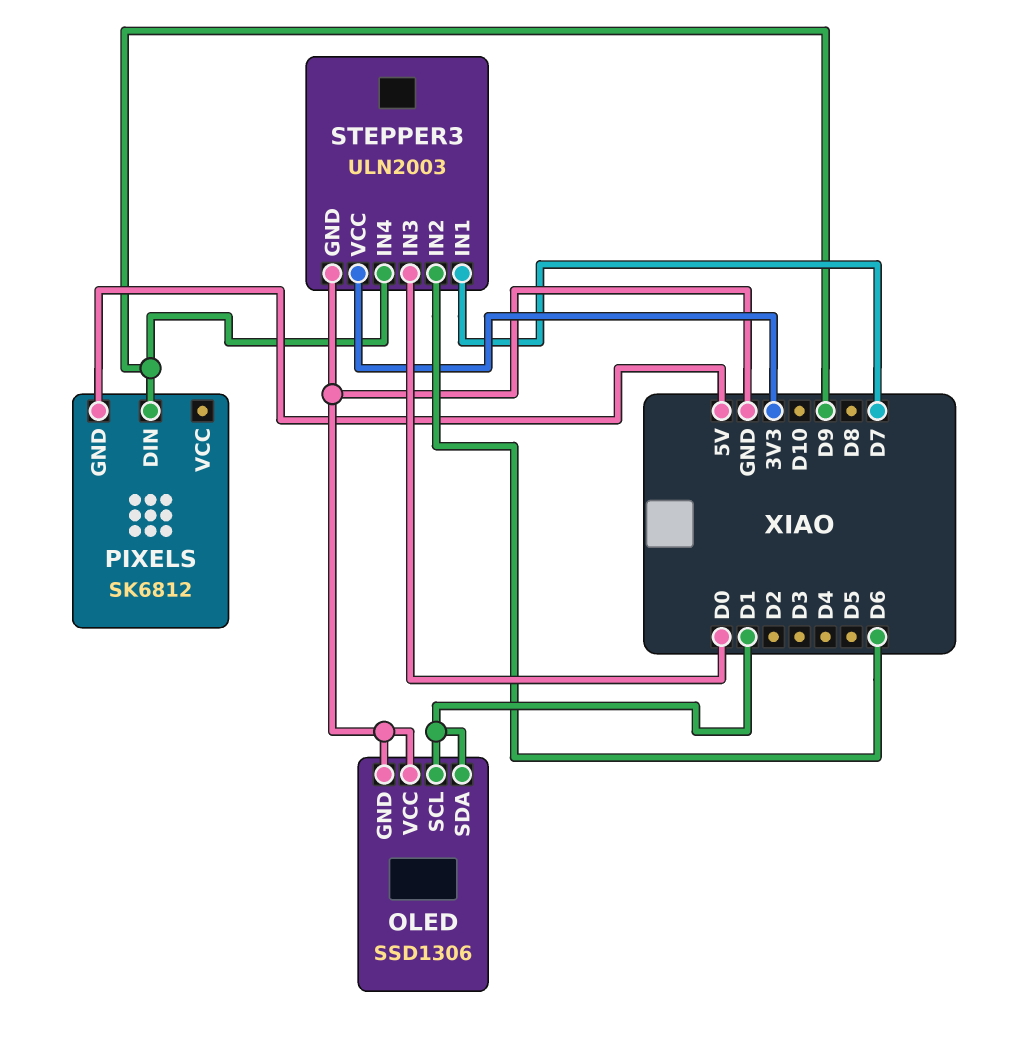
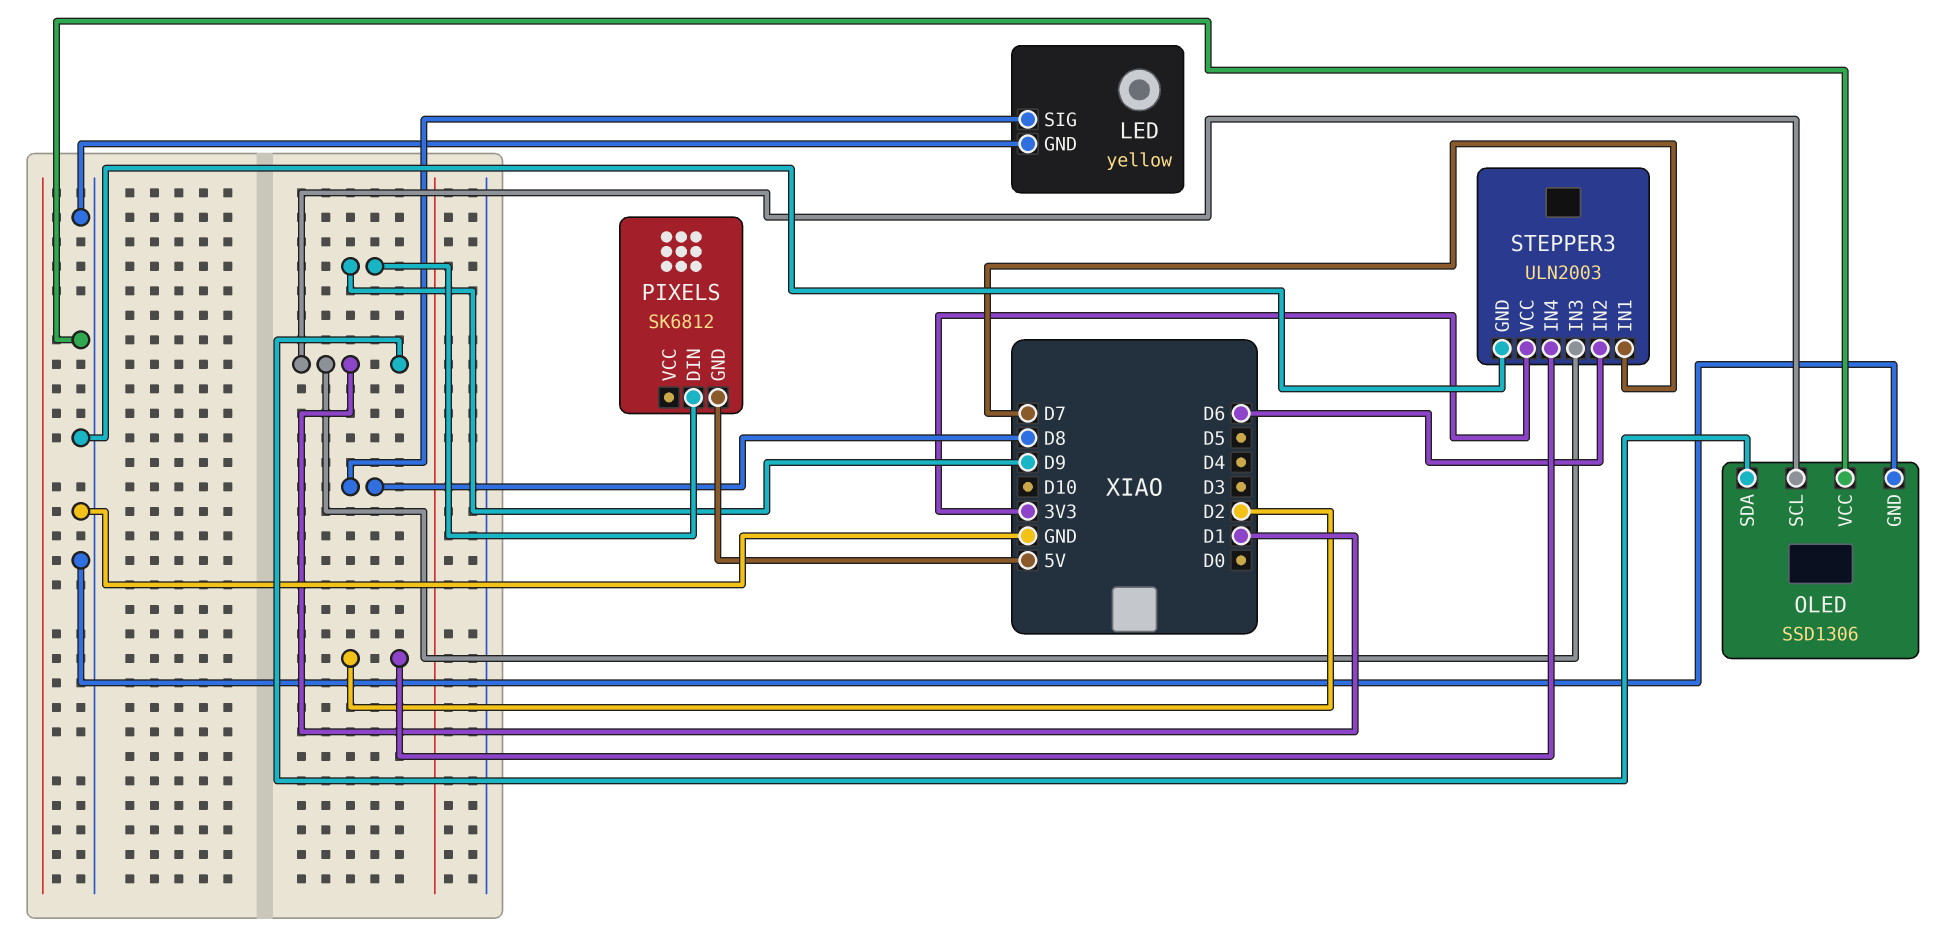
LED: none -> yellow
LED pin GND: none -> GND
LED pin SIG: none -> D8
STEPPER3 pin IN3: D0 -> D1
STEPPER3 pin IN4: D9 -> D2

